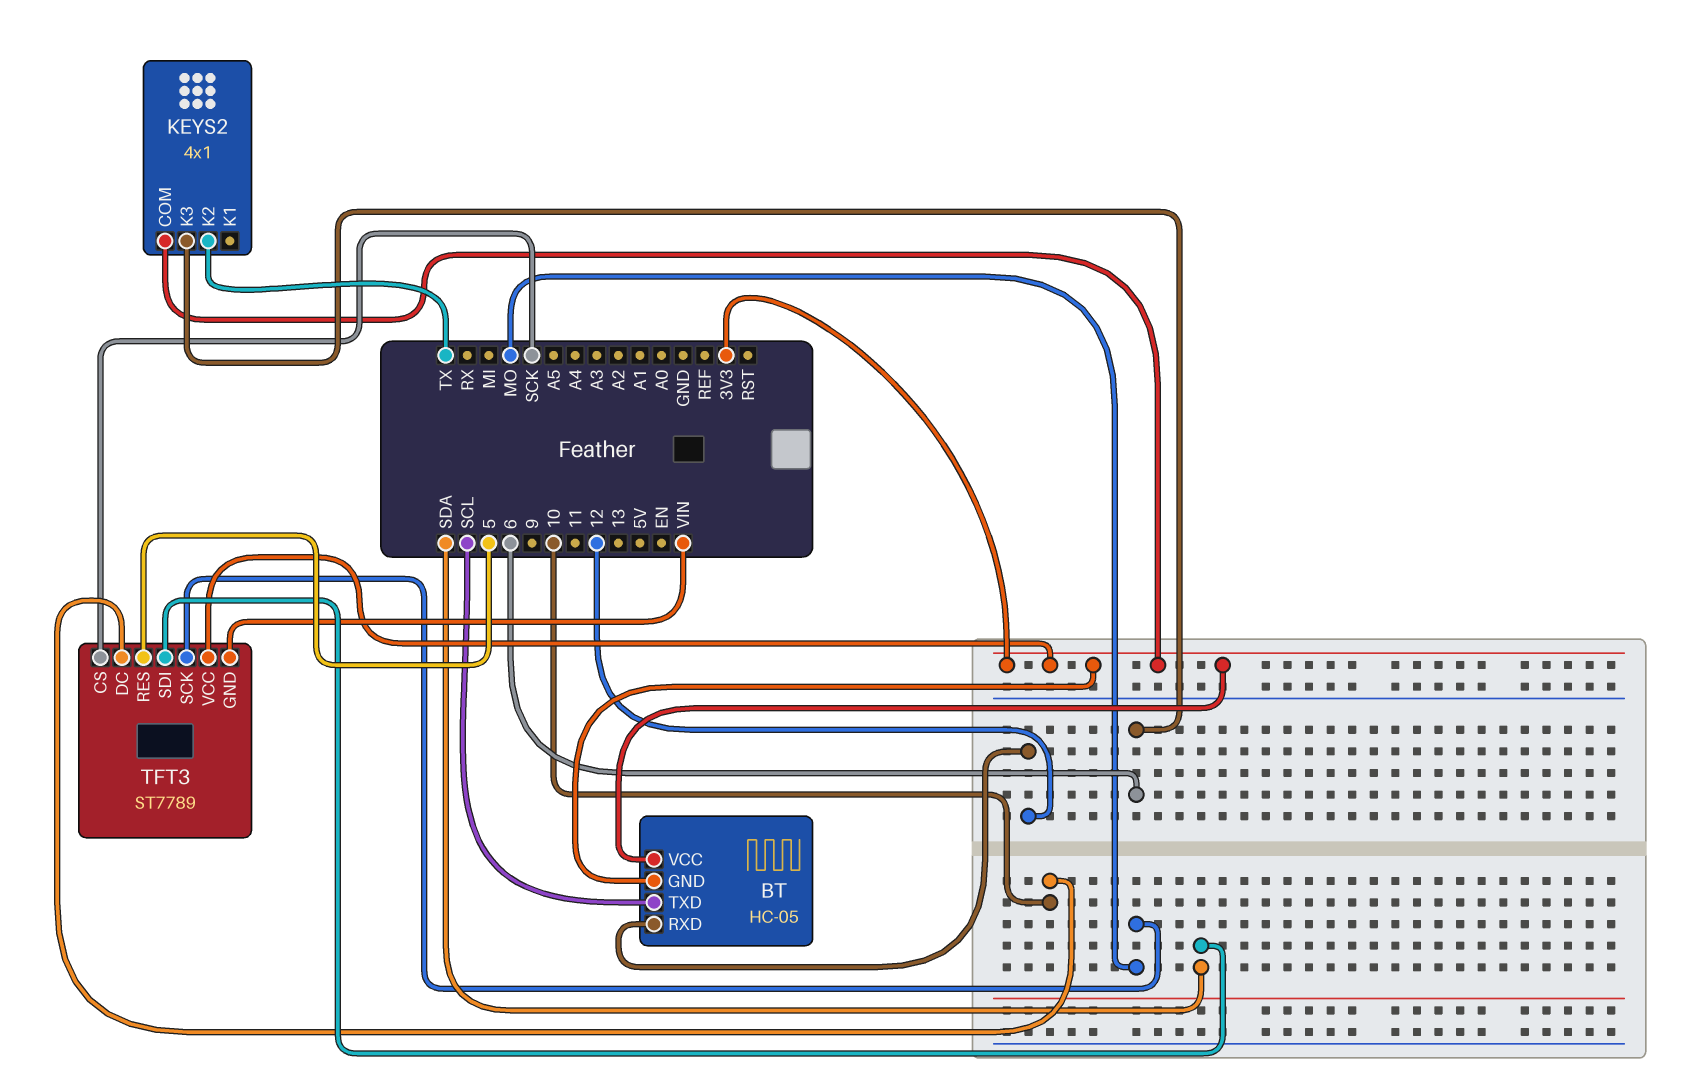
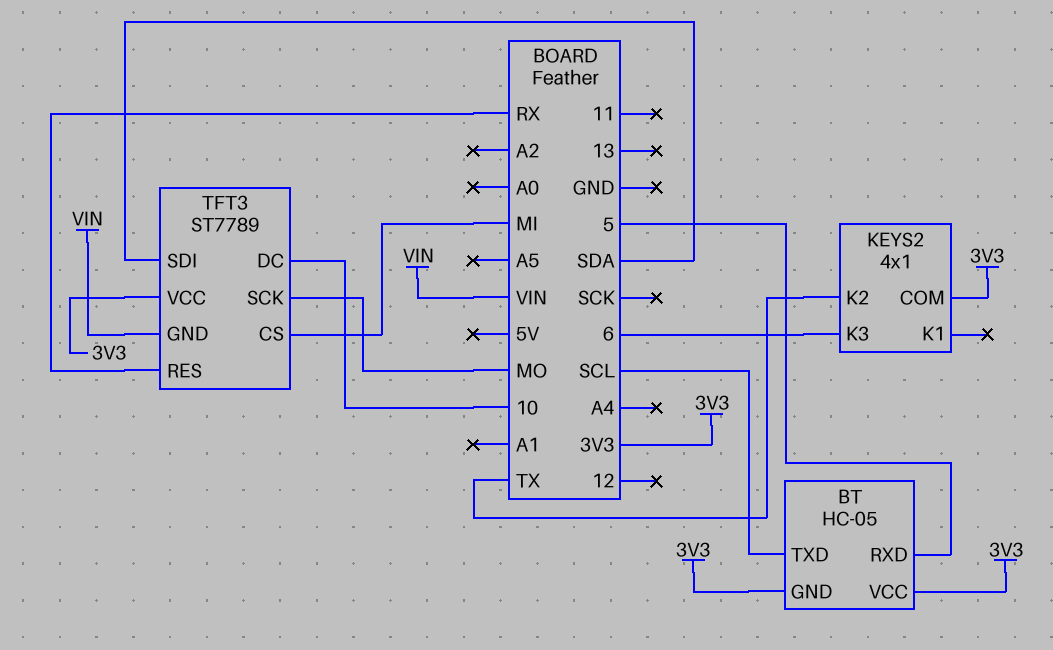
BT pin RXD: 12 -> 5
TFT3 pin CS: SCK -> MI
TFT3 pin RES: 5 -> RX

